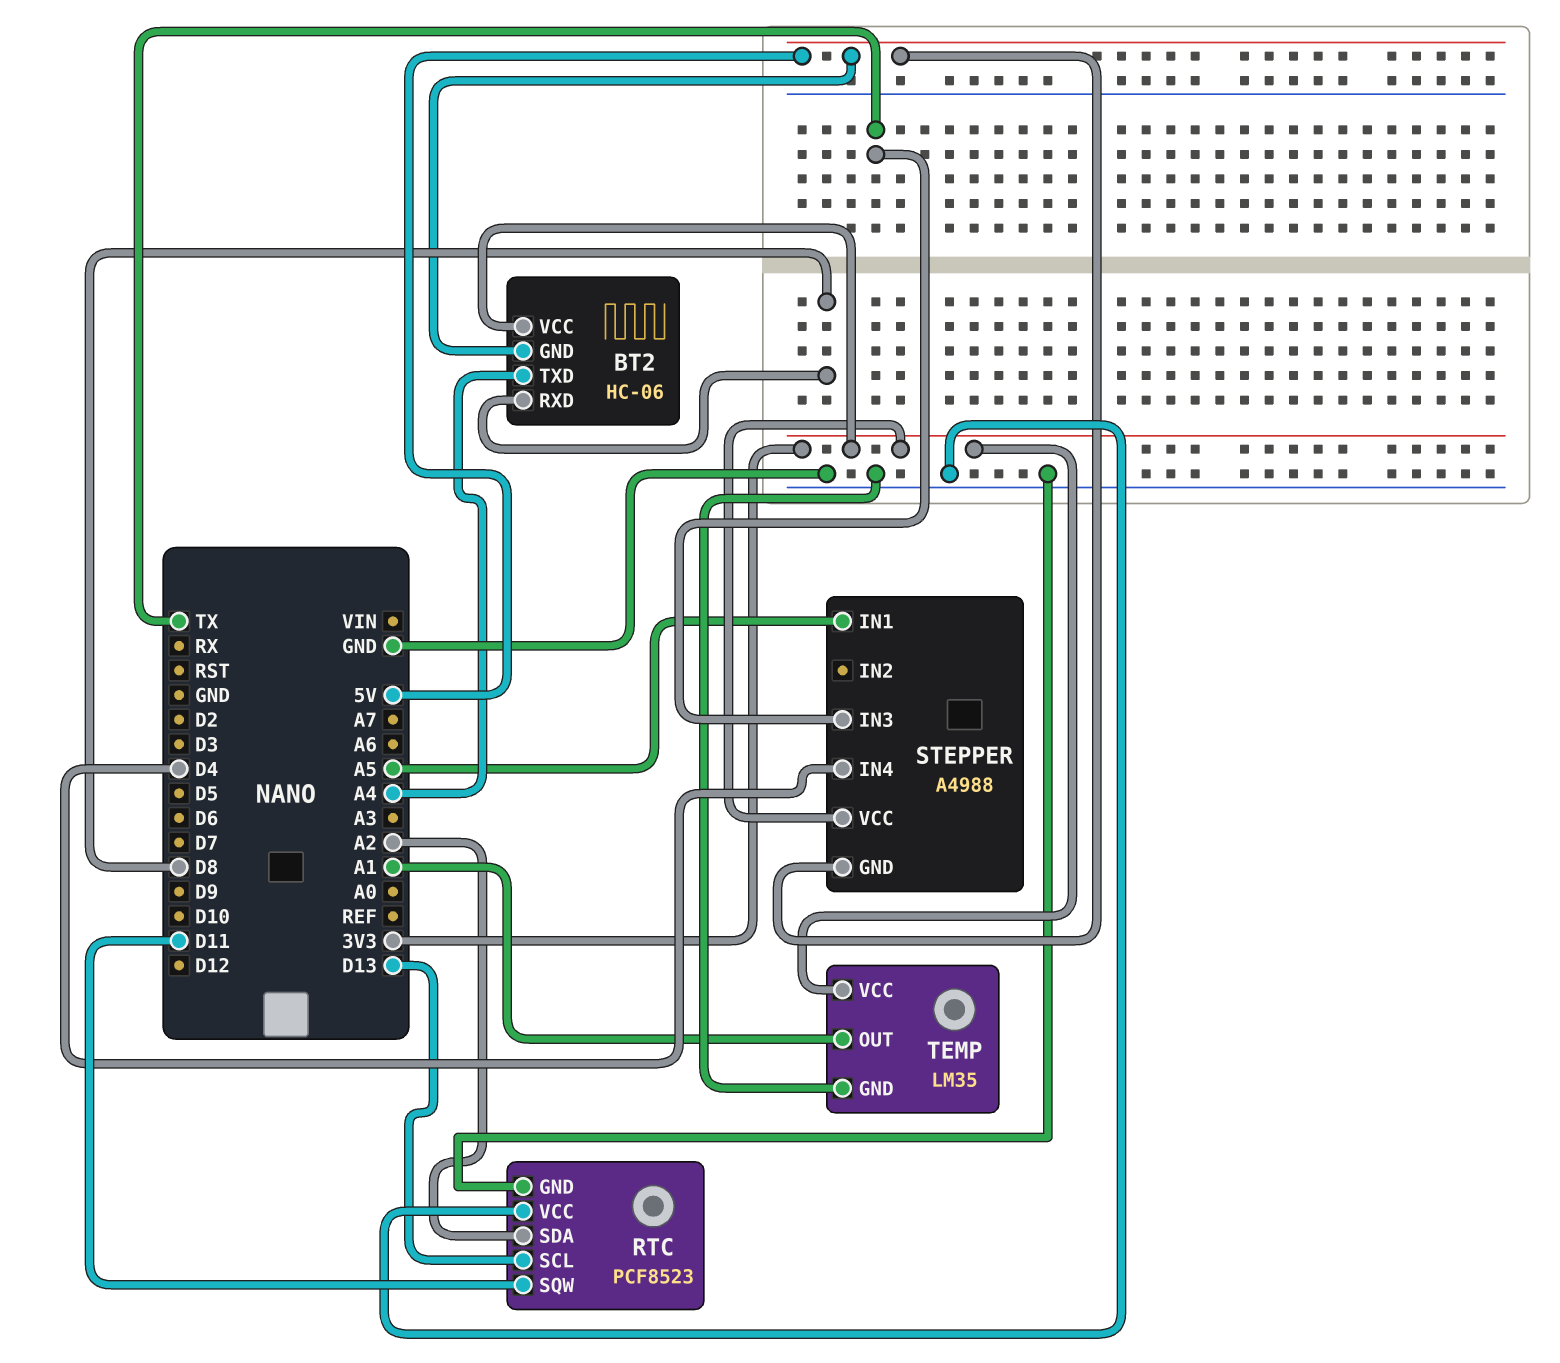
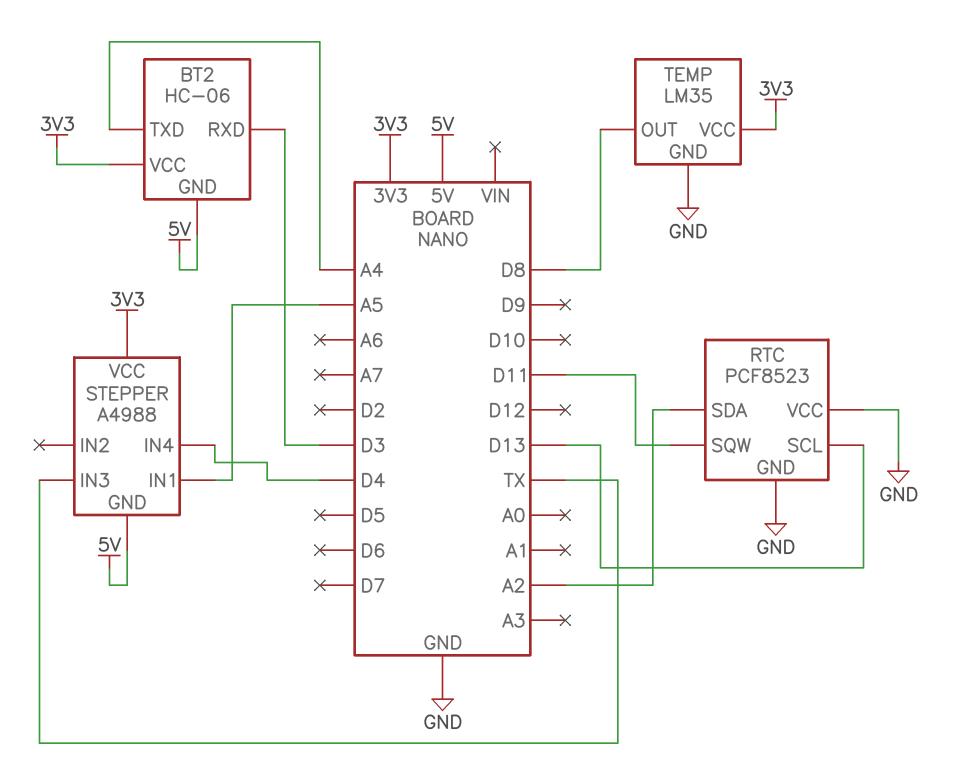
BT2 pin RXD: D8 -> D3
TEMP pin OUT: A1 -> D8

